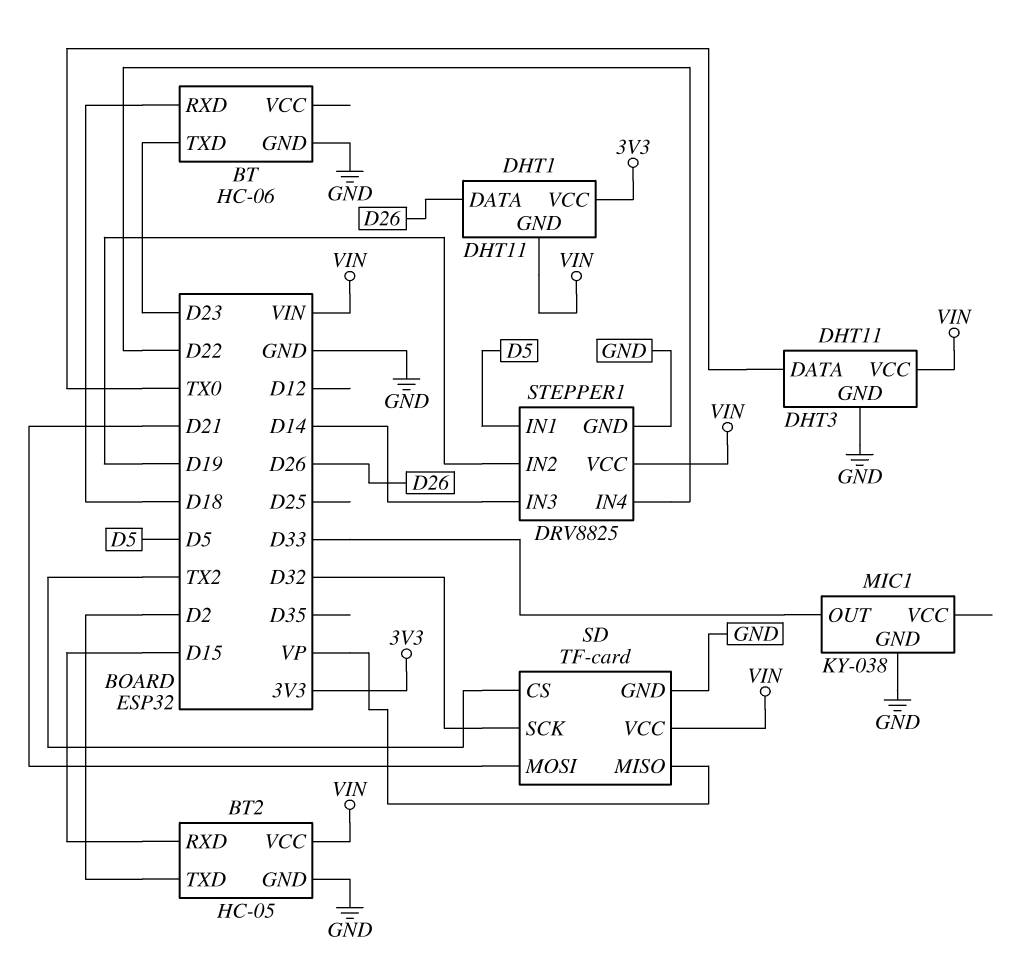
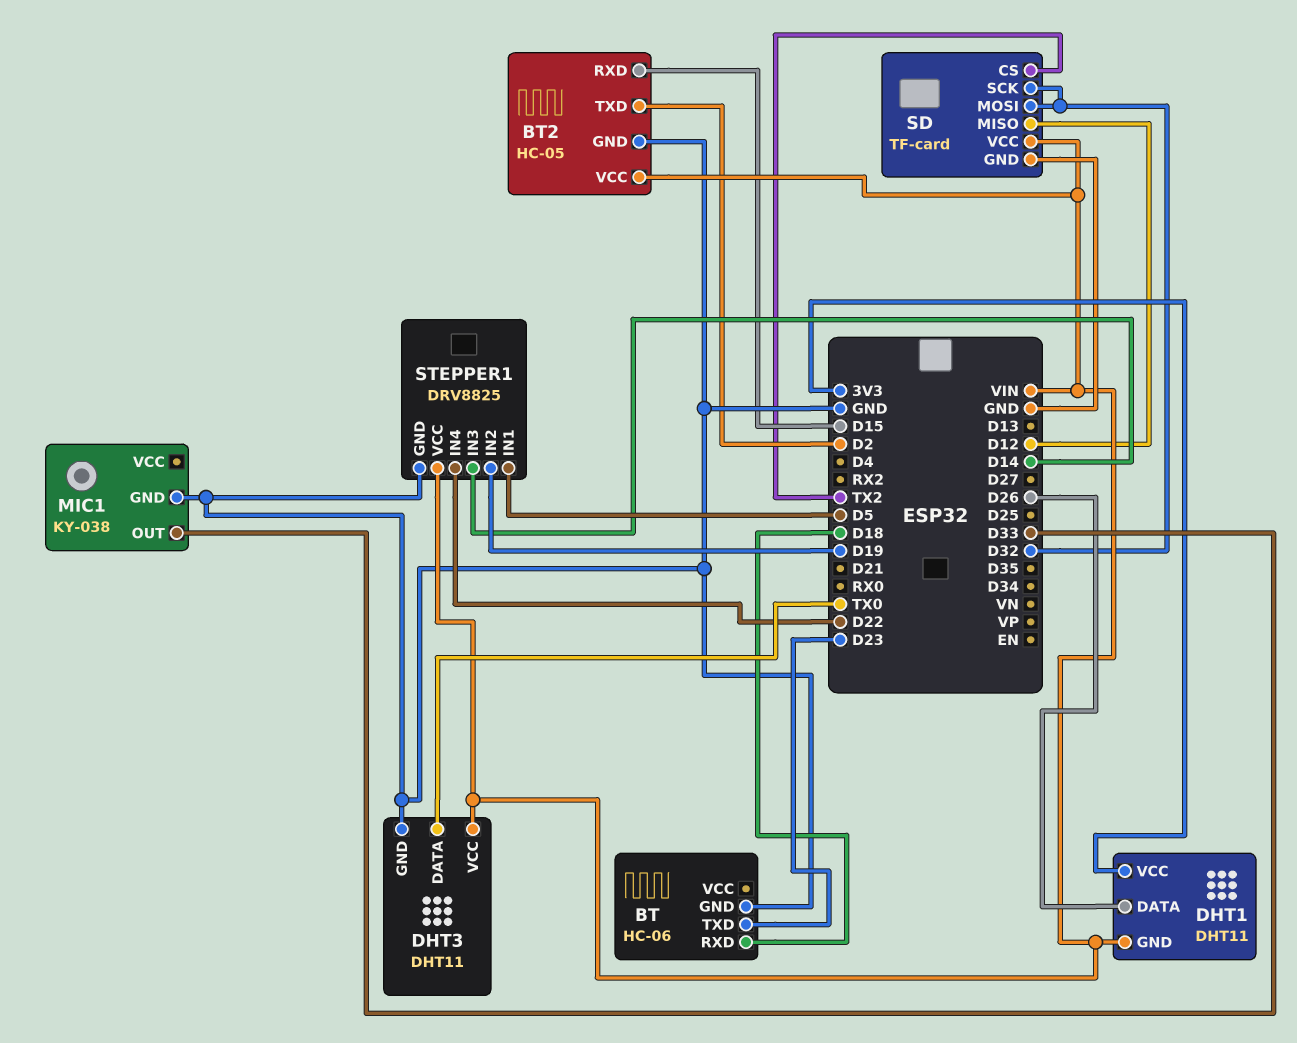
SD pin MISO: VP -> D12
SD pin MOSI: D21 -> D32

